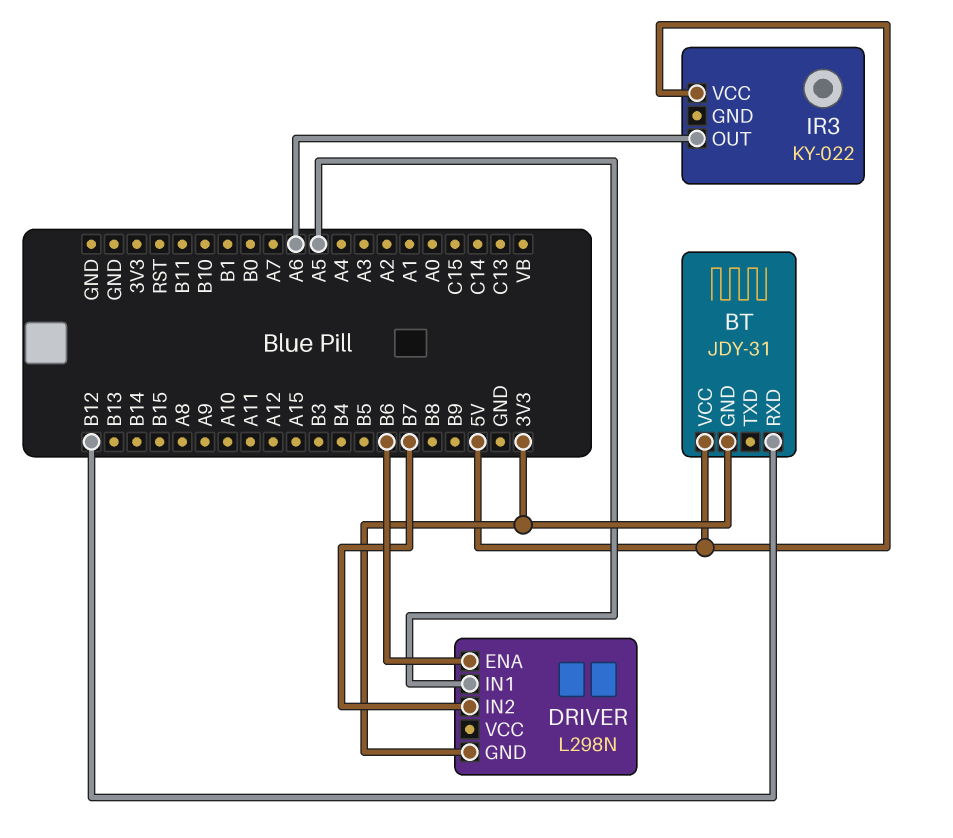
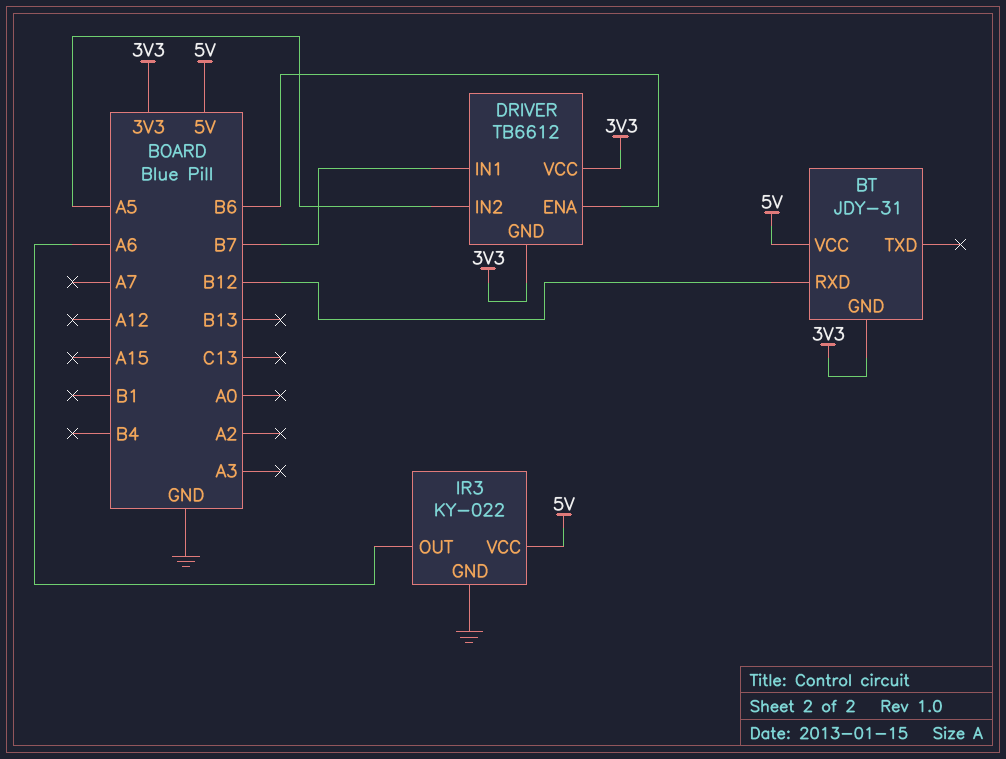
DRIVER: L298N -> TB6612
DRIVER pin IN1: A5 -> B7
DRIVER pin IN2: B7 -> A5
DRIVER pin VCC: none -> 3V3
IR3 pin GND: none -> GND

